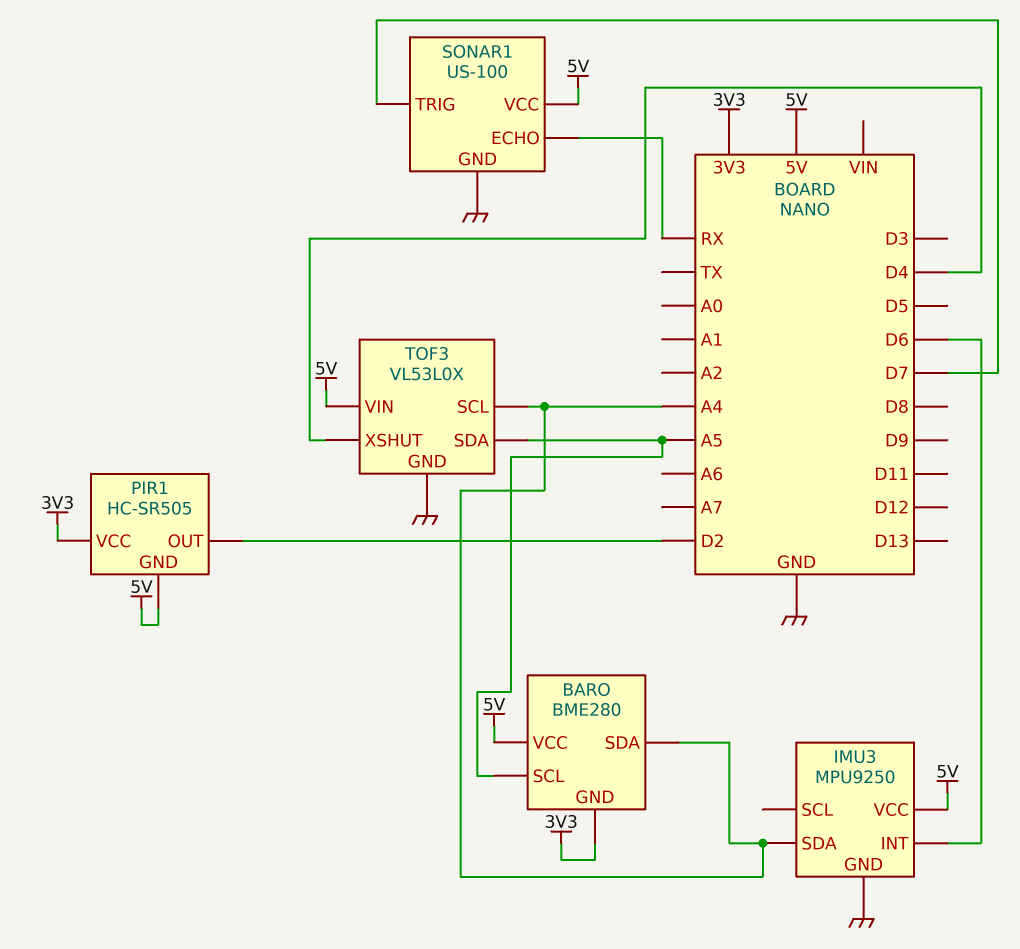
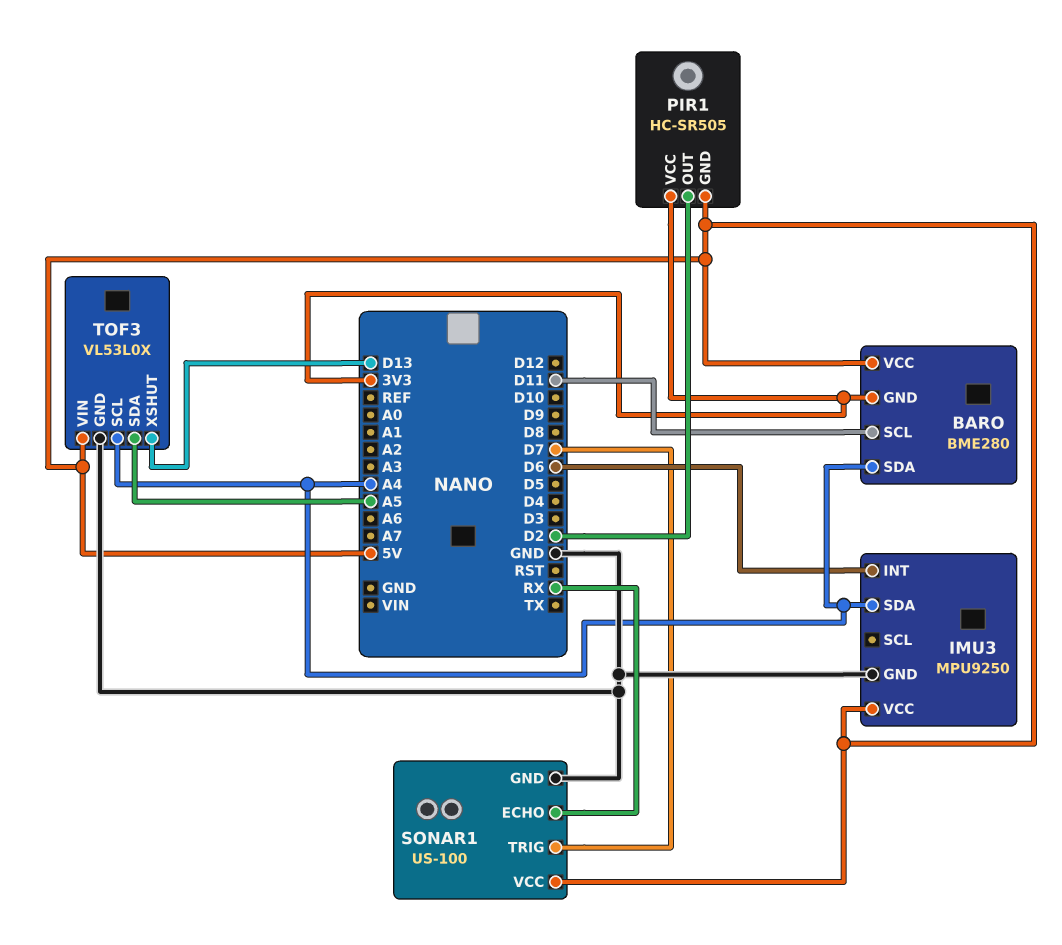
BARO pin SCL: A5 -> D11
TOF3 pin XSHUT: D4 -> D13

